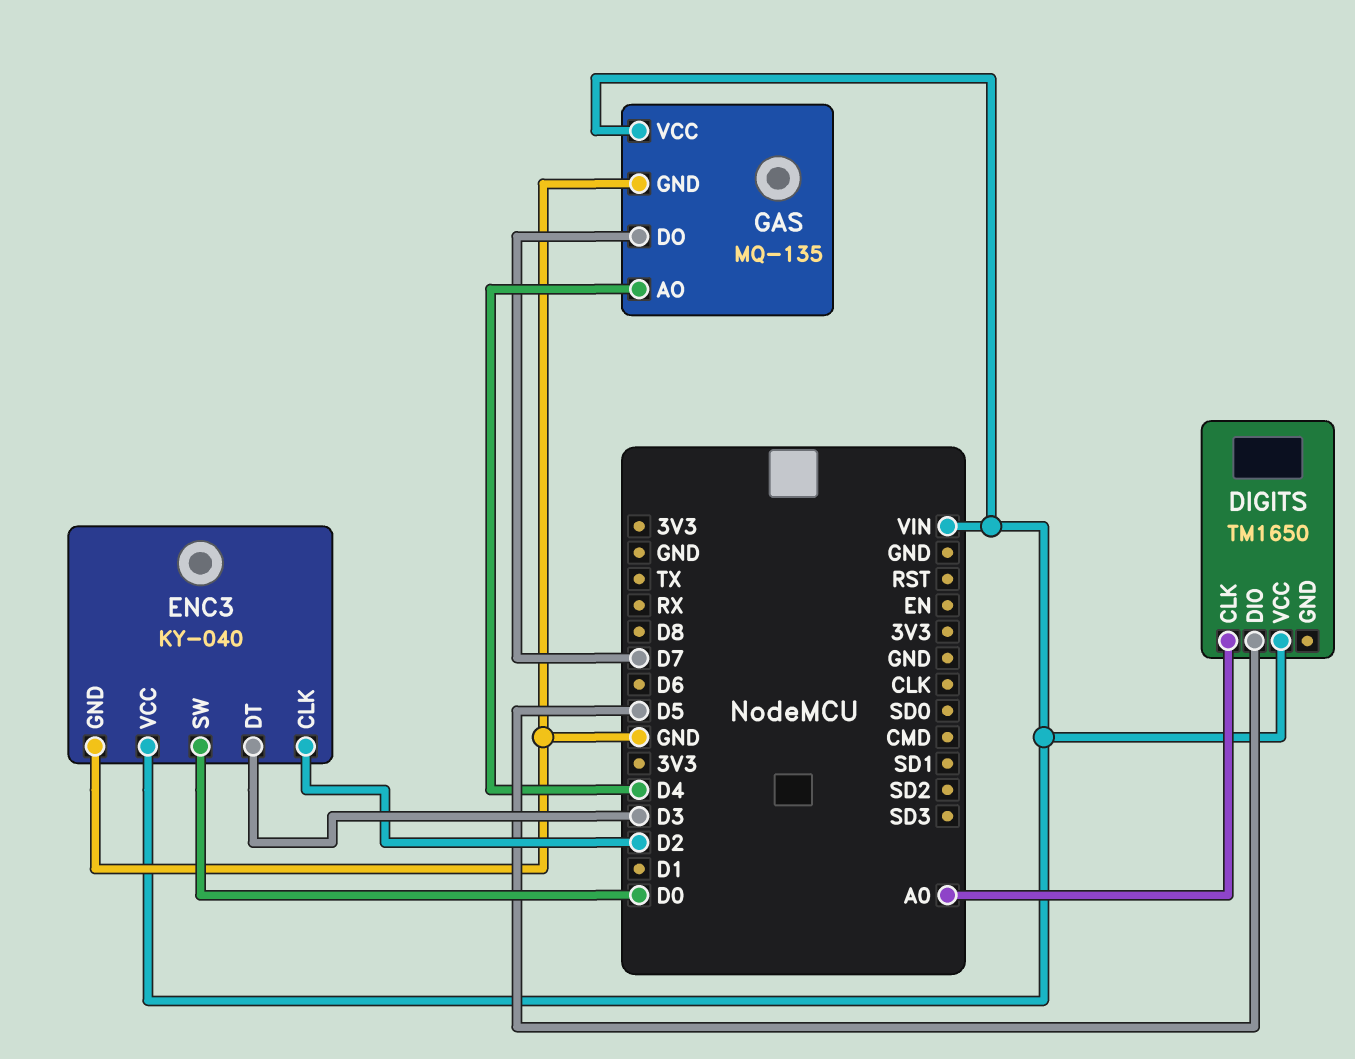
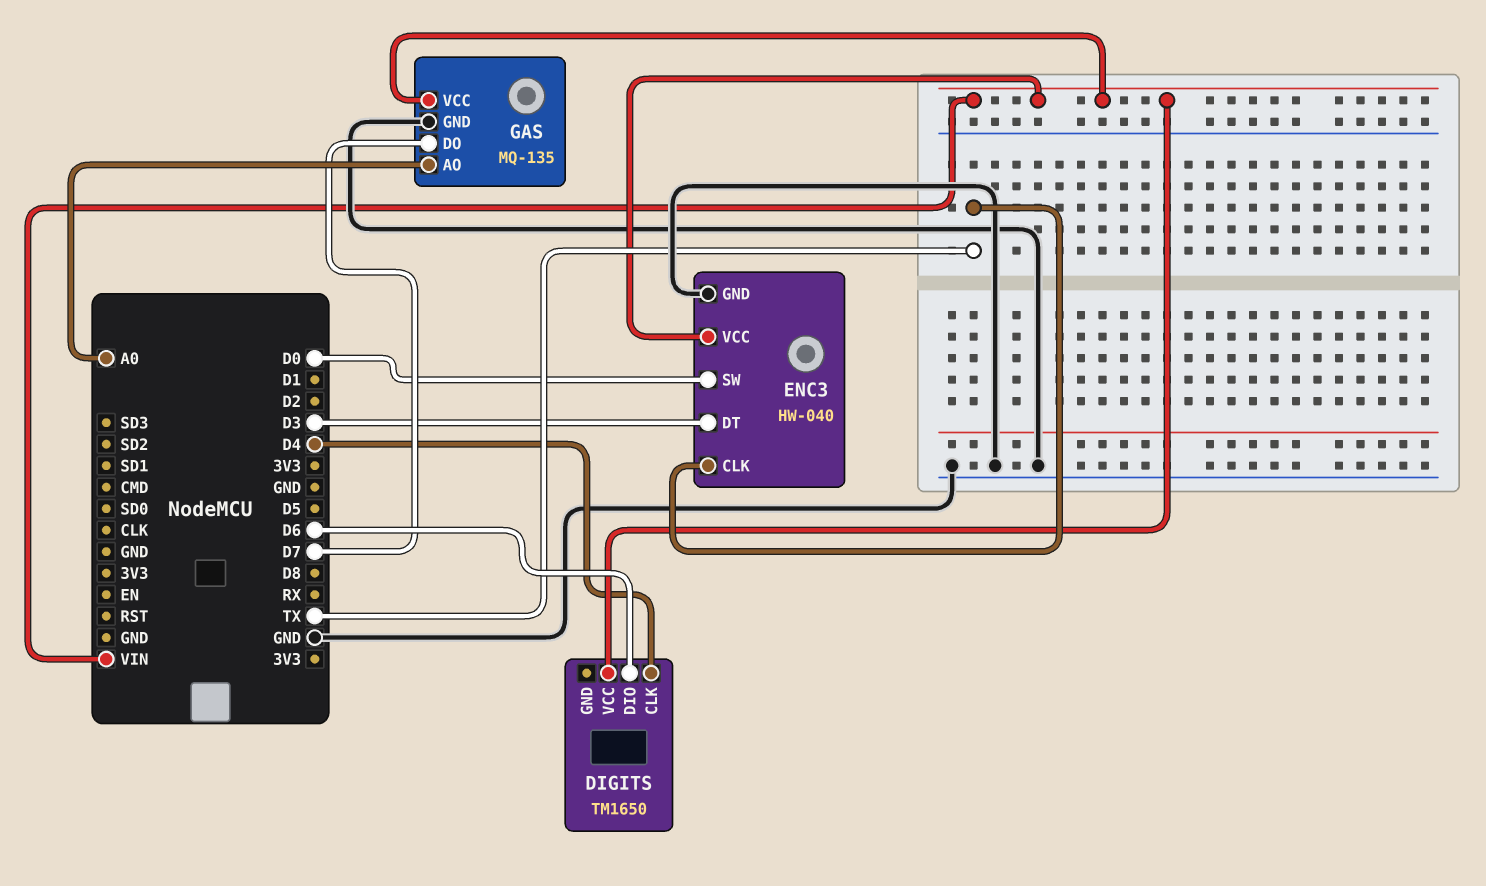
DIGITS pin CLK: A0 -> D4
DIGITS pin DIO: D5 -> D6
ENC3: KY-040 -> HW-040
ENC3 pin CLK: D2 -> TX
GAS pin AO: D4 -> A0

